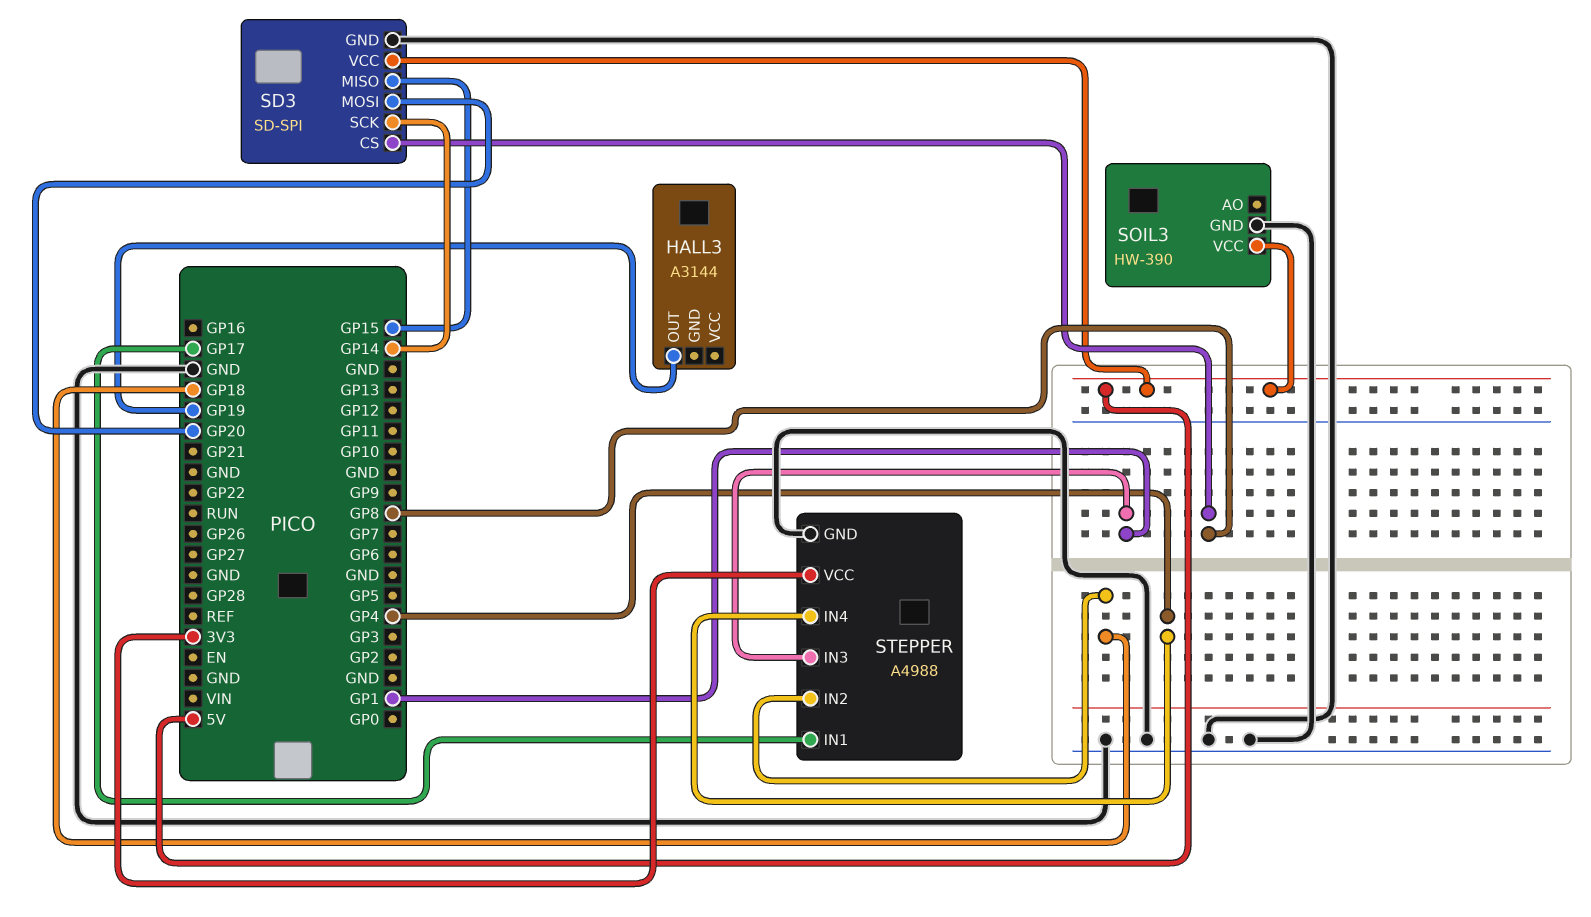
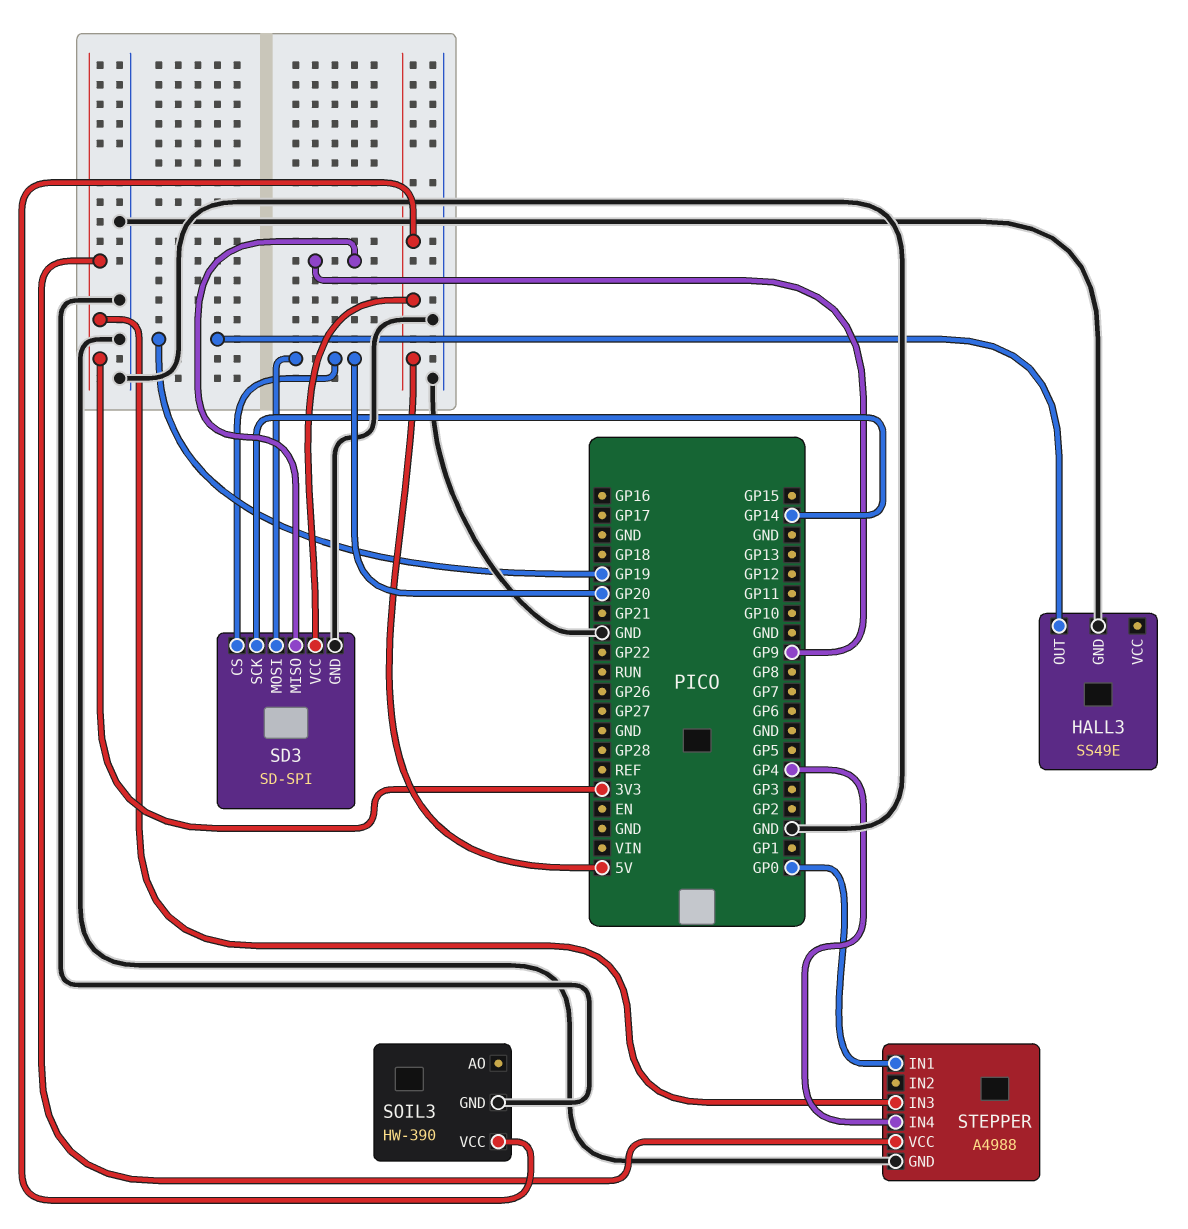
HALL3: A3144 -> SS49E
HALL3 pin GND: none -> GND
SD3 pin CS: GP8 -> GP20
SD3 pin MISO: GP15 -> GP9
STEPPER pin IN1: GP17 -> GP0
STEPPER pin IN2: GP18 -> none
STEPPER pin IN3: GP1 -> 3V3

